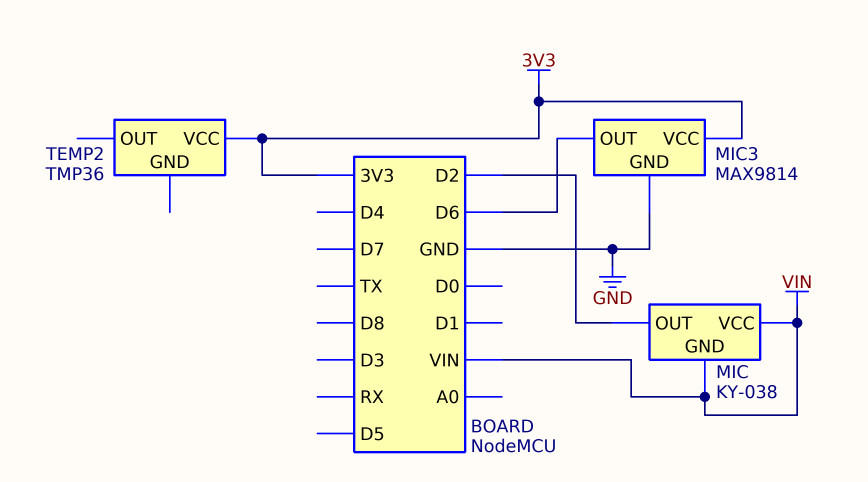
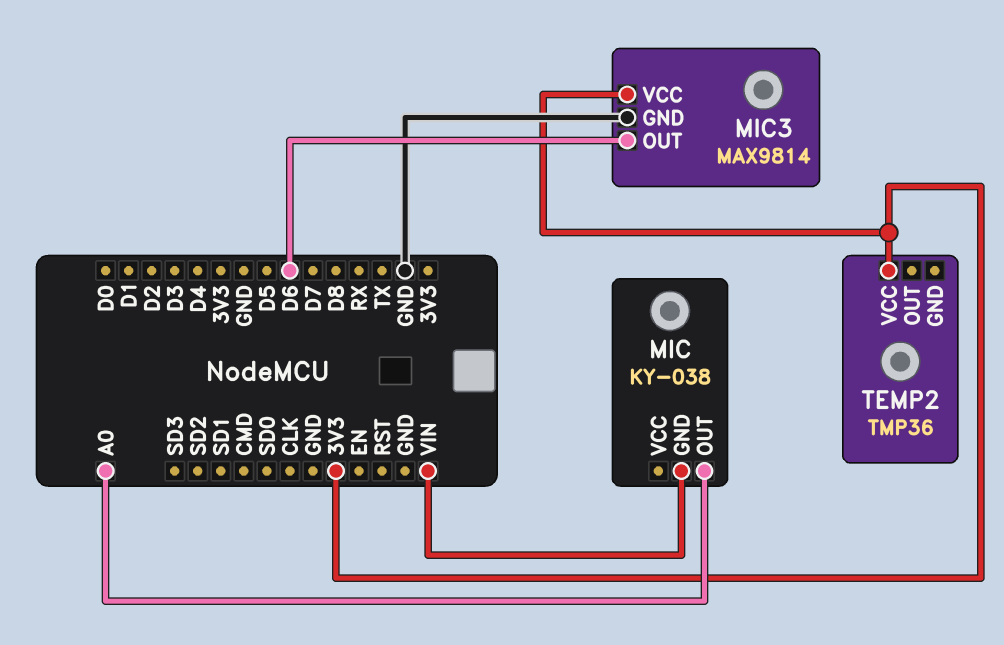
MIC pin OUT: D2 -> A0
MIC pin VCC: VIN -> none

